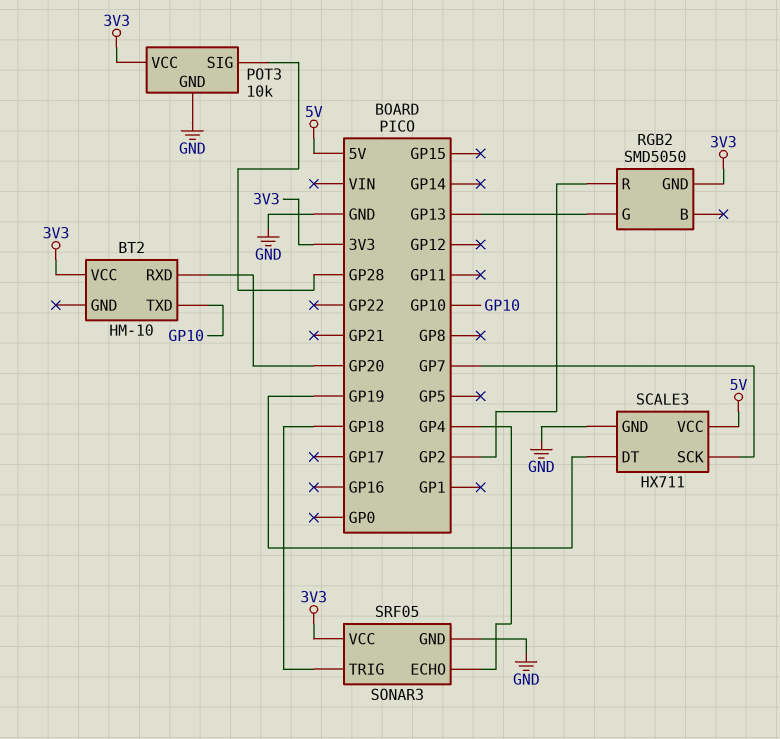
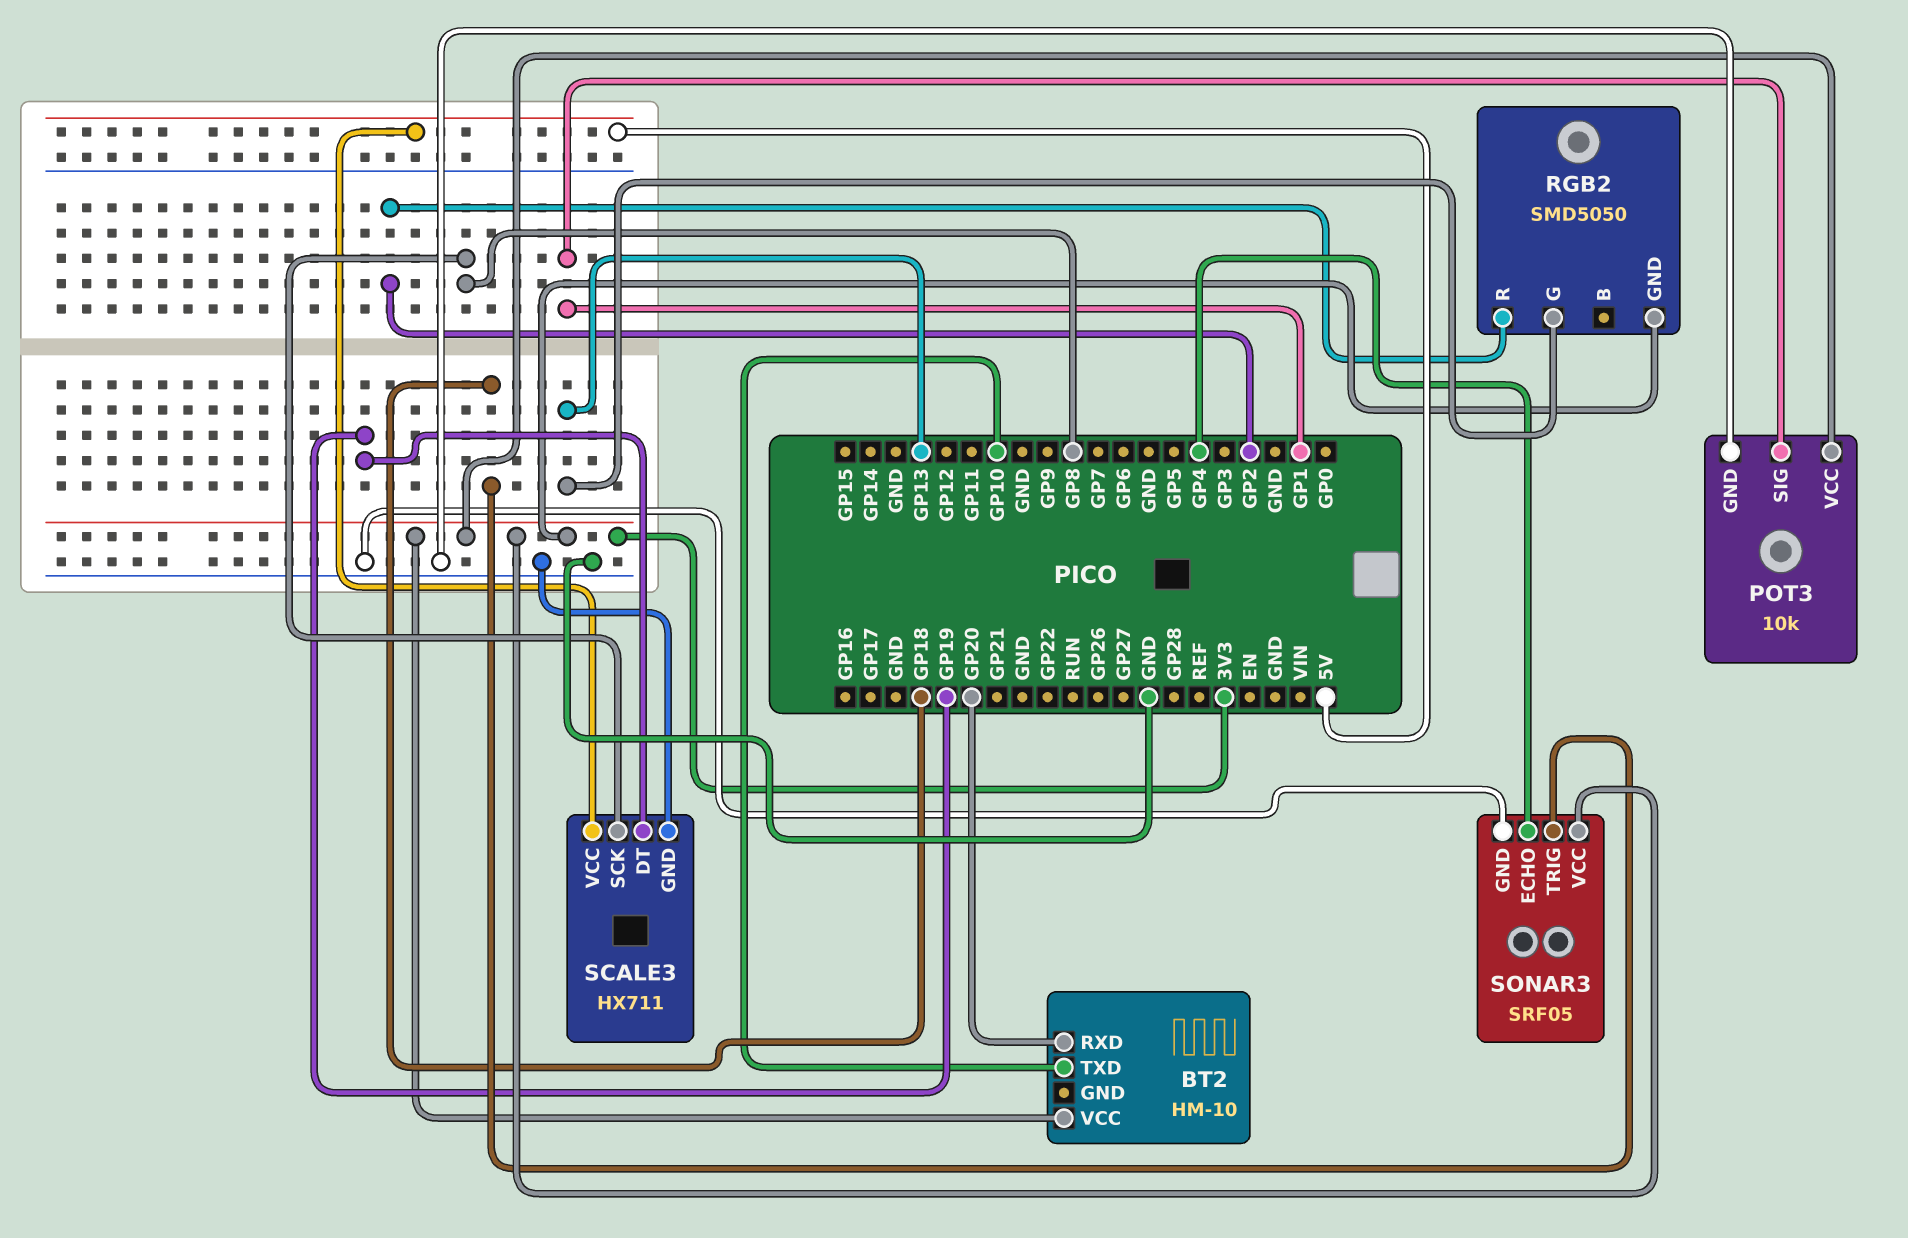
POT3 pin SIG: GP28 -> GP1
SCALE3 pin SCK: GP7 -> GP8

